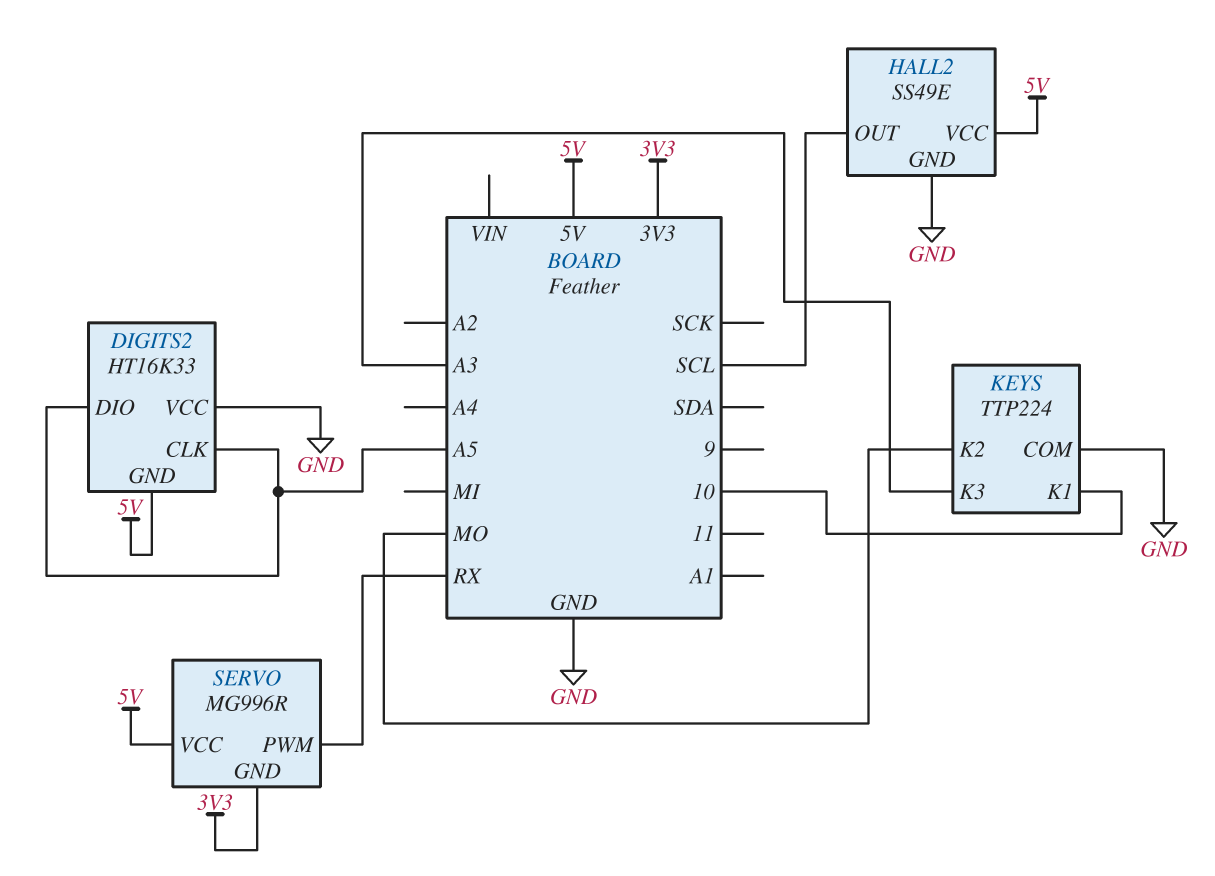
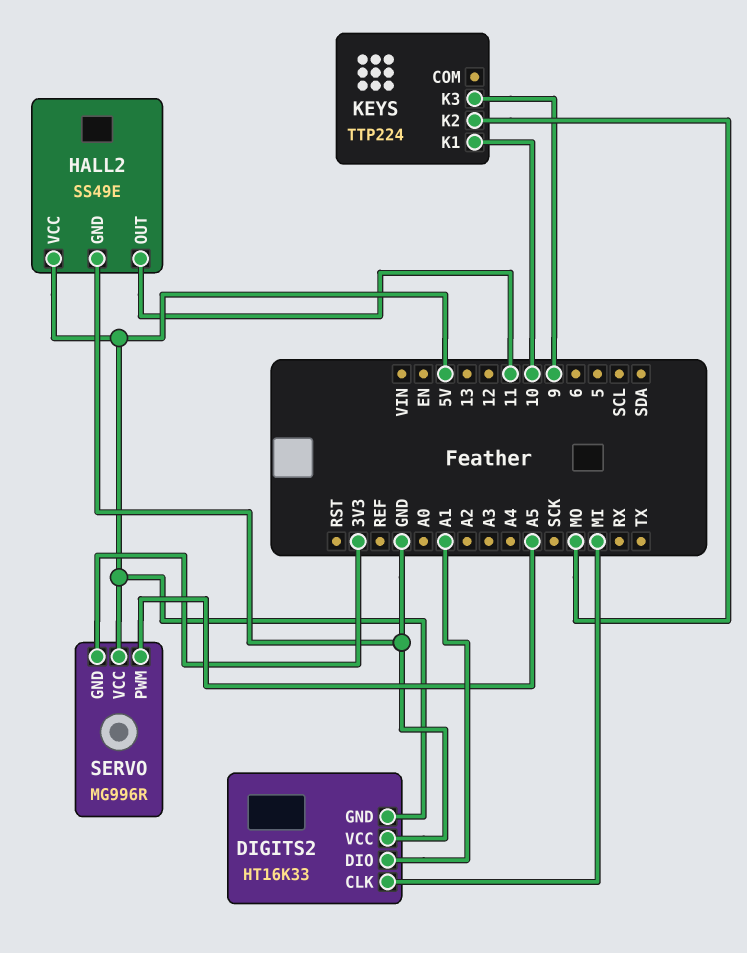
DIGITS2 pin CLK: A5 -> MI
DIGITS2 pin DIO: A5 -> A1
HALL2 pin OUT: SCL -> 11
KEYS pin COM: GND -> none
KEYS pin K3: A3 -> 9
SERVO pin PWM: RX -> A5

